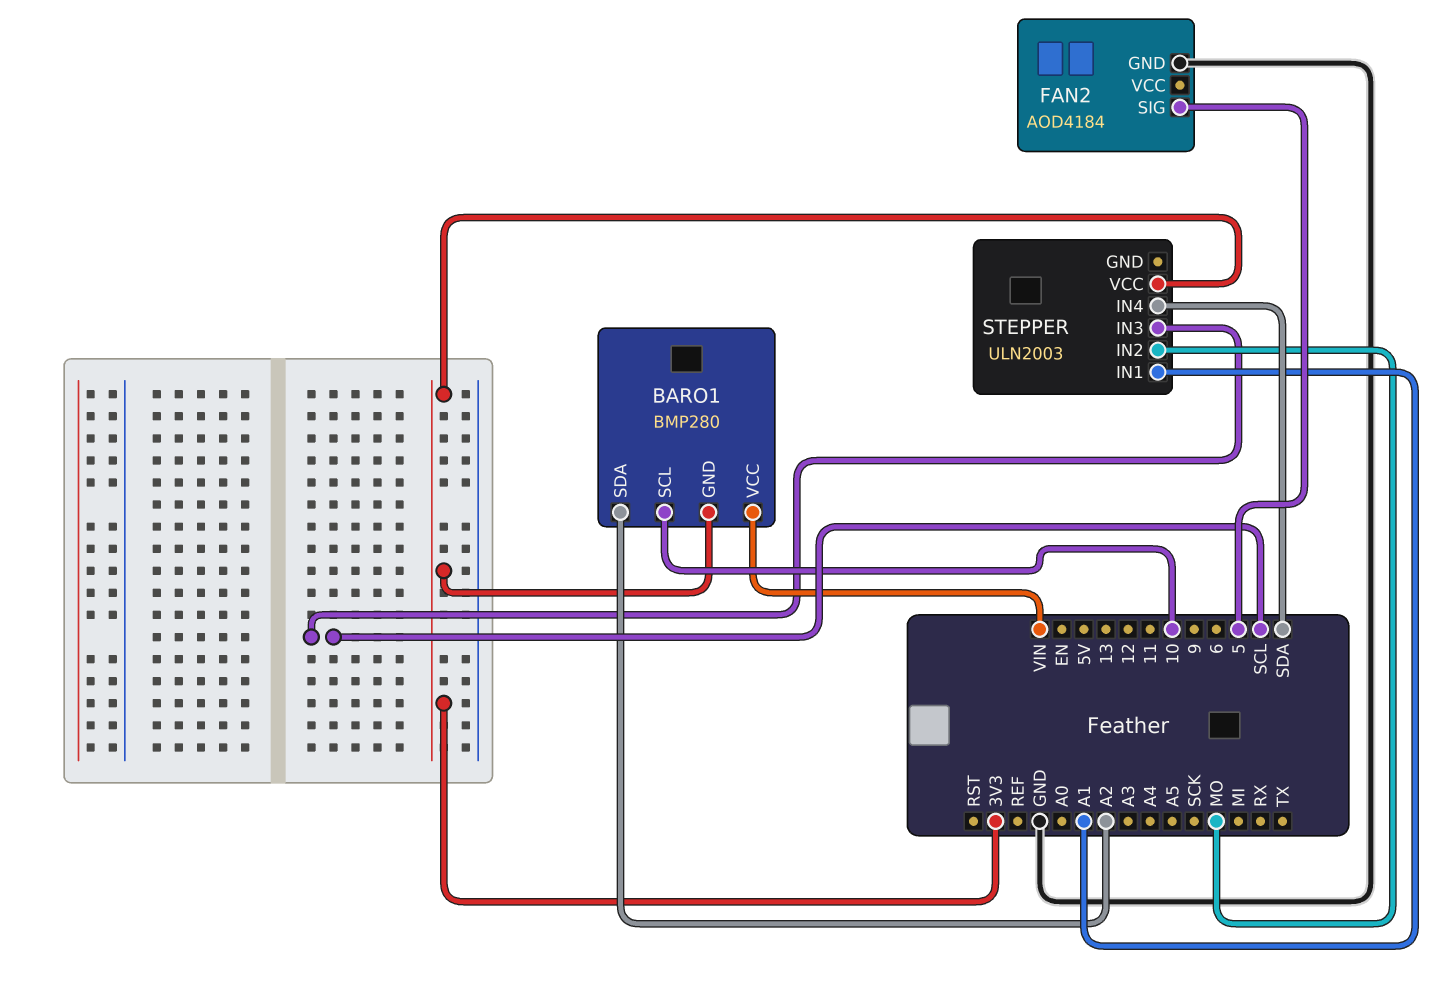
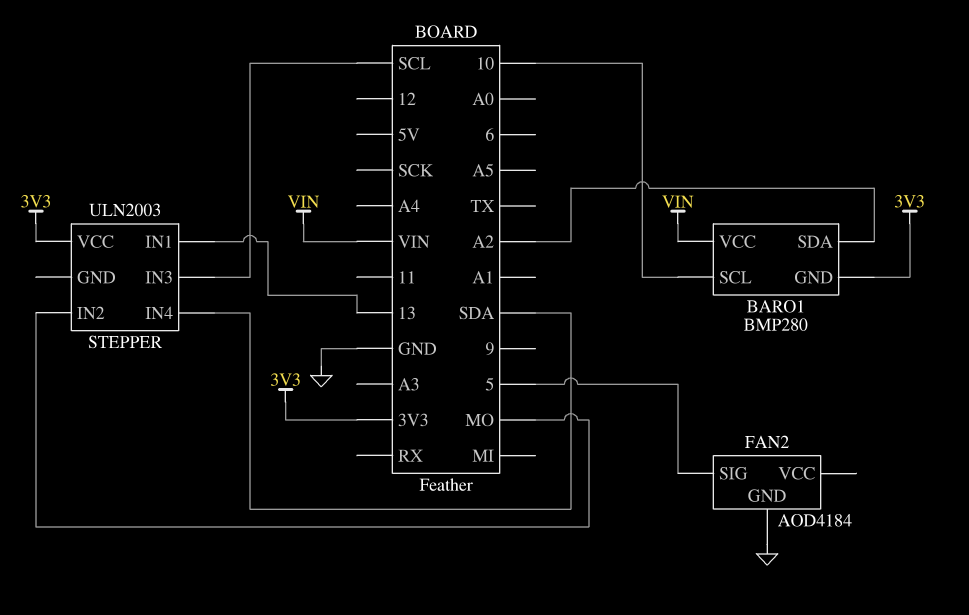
STEPPER pin IN1: A1 -> 13

